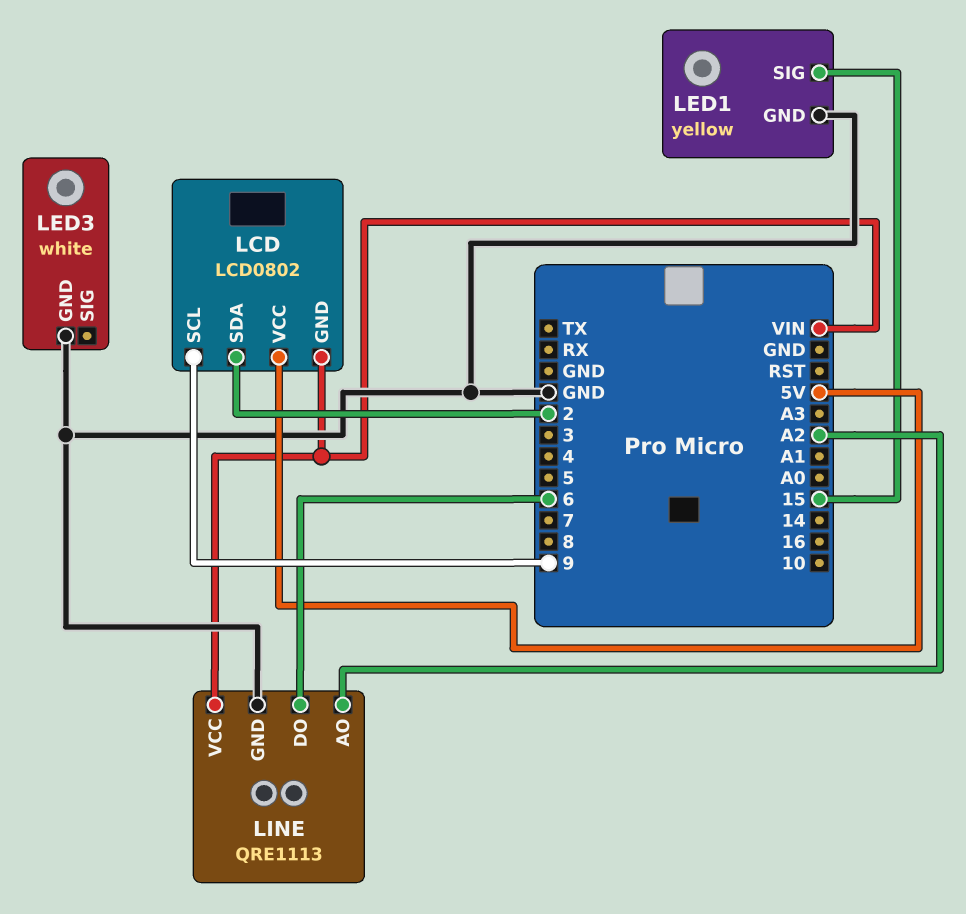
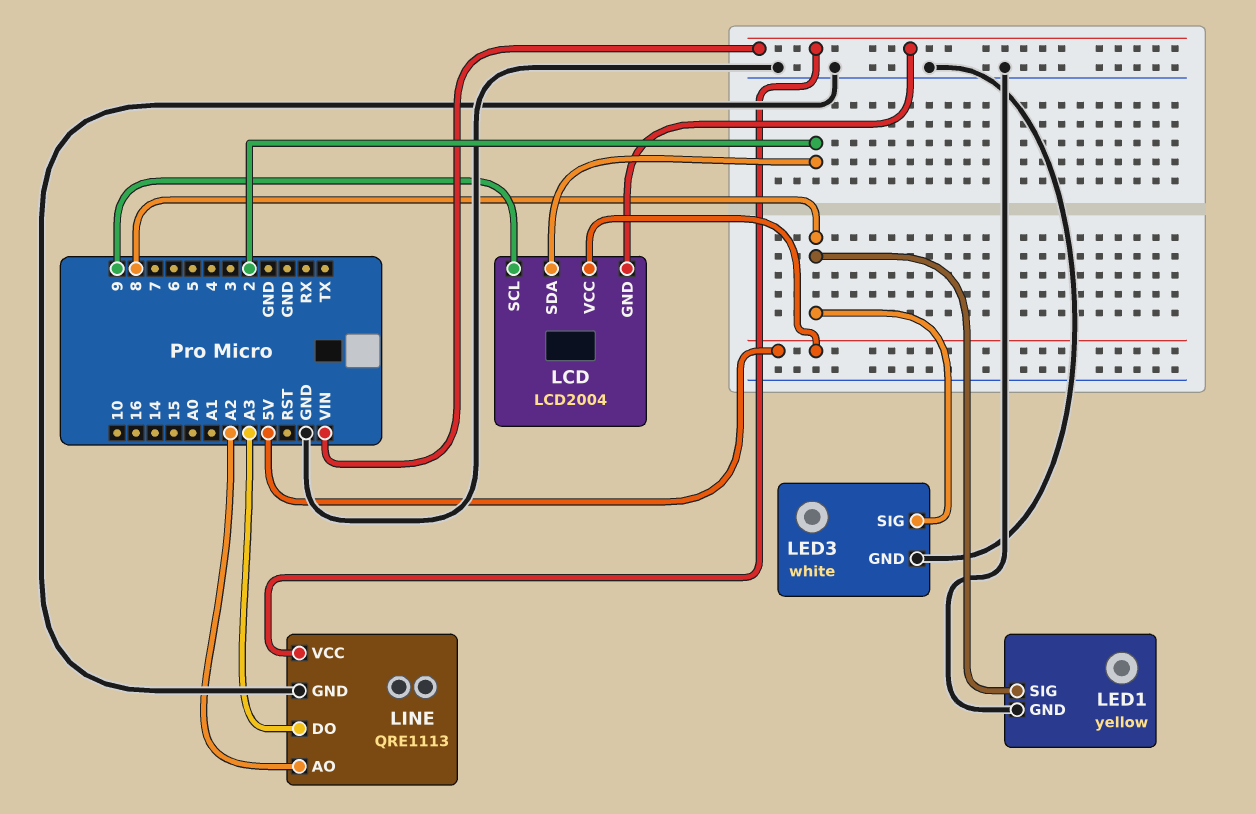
LCD: LCD0802 -> LCD2004
LED1 pin SIG: 15 -> 8
LED3 pin SIG: none -> 8
LINE pin DO: 6 -> A3

